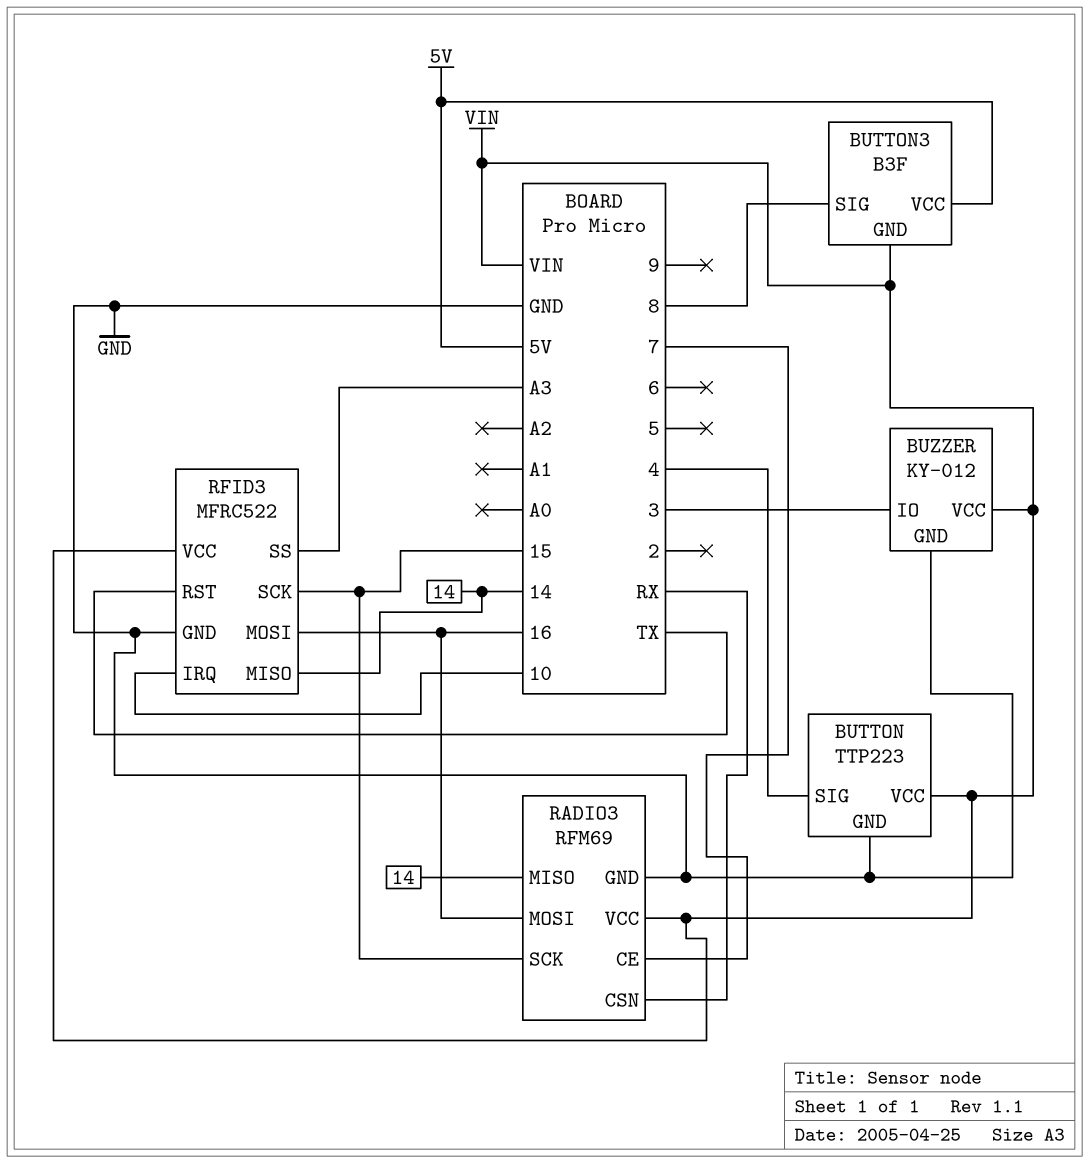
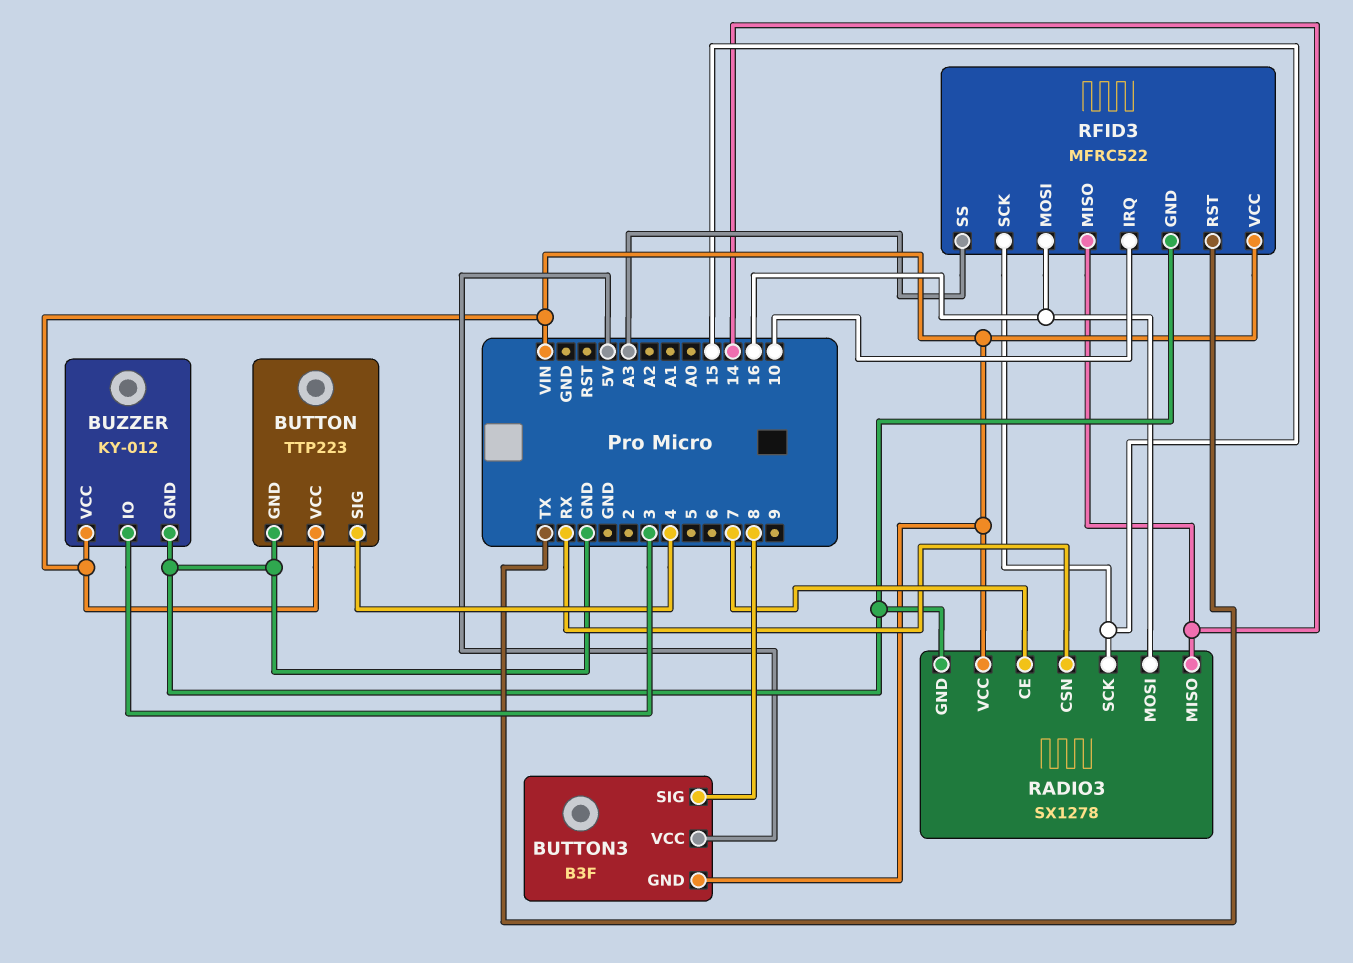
RADIO3: RFM69 -> SX1278

